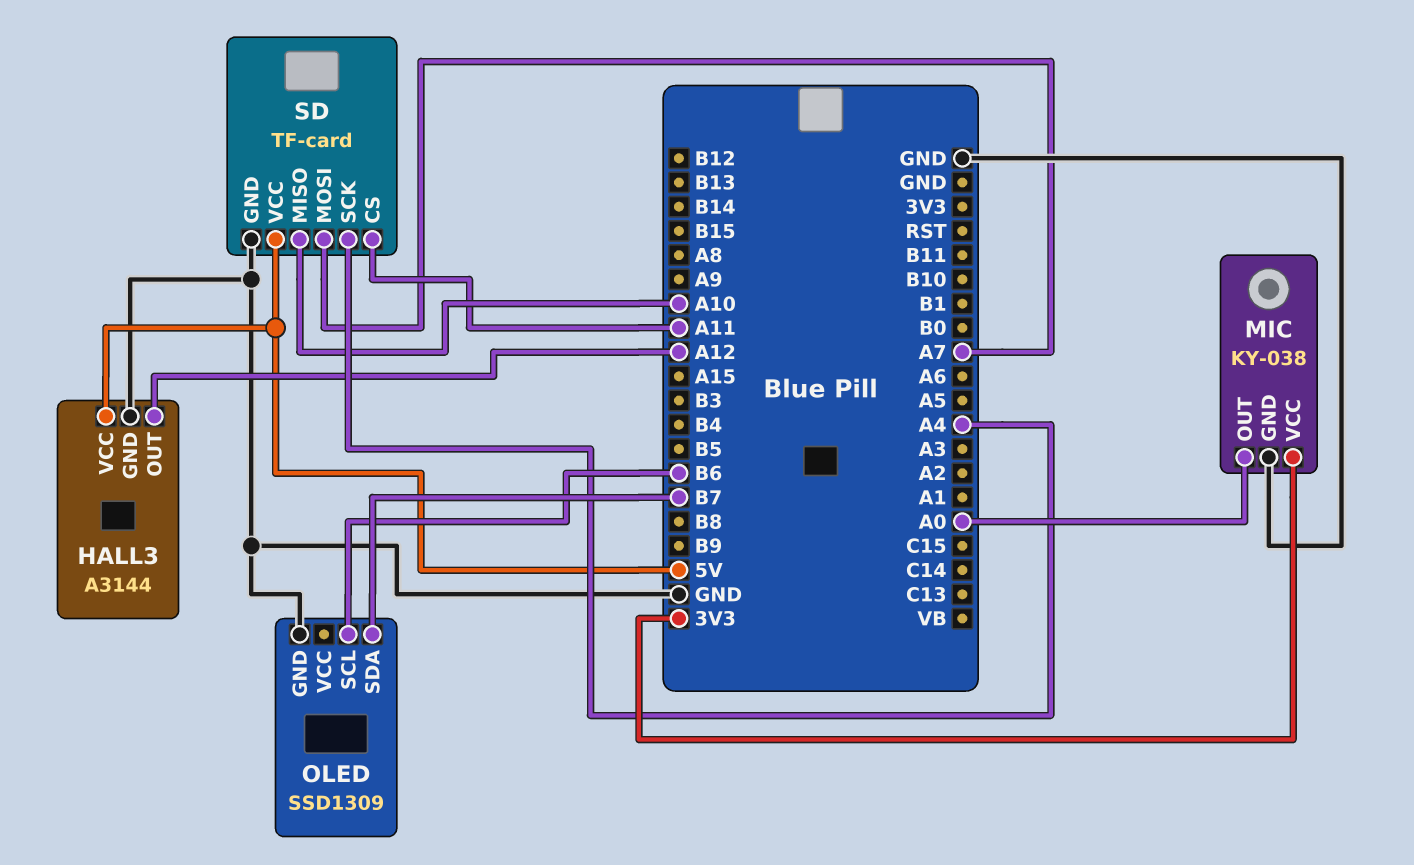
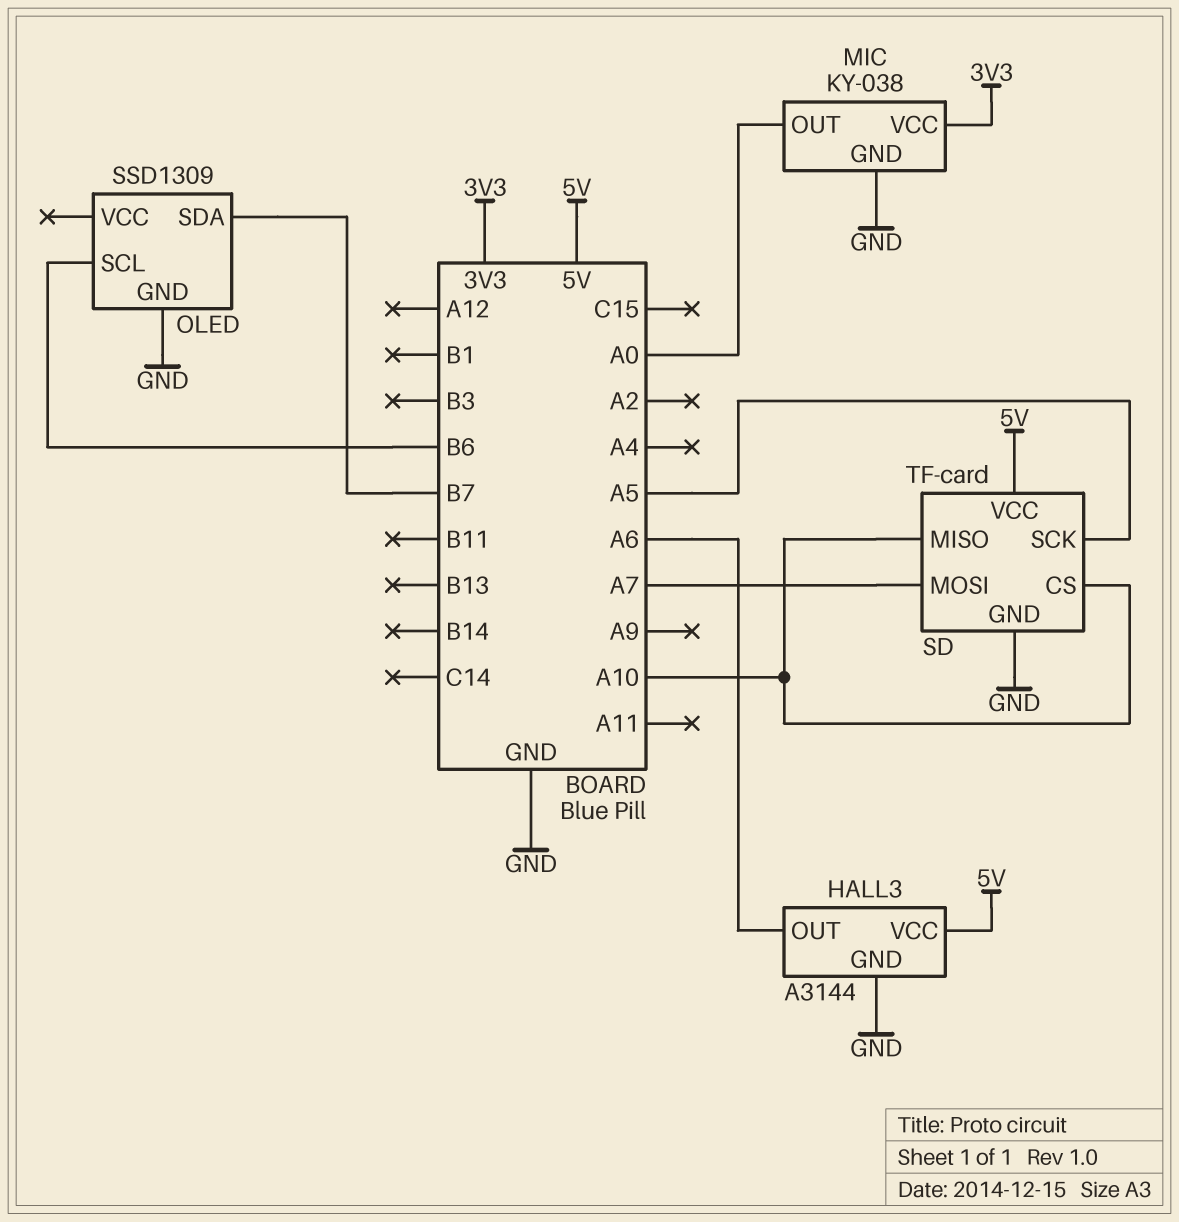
HALL3 pin OUT: A12 -> A6
SD pin CS: A11 -> A10
SD pin SCK: A4 -> A5

